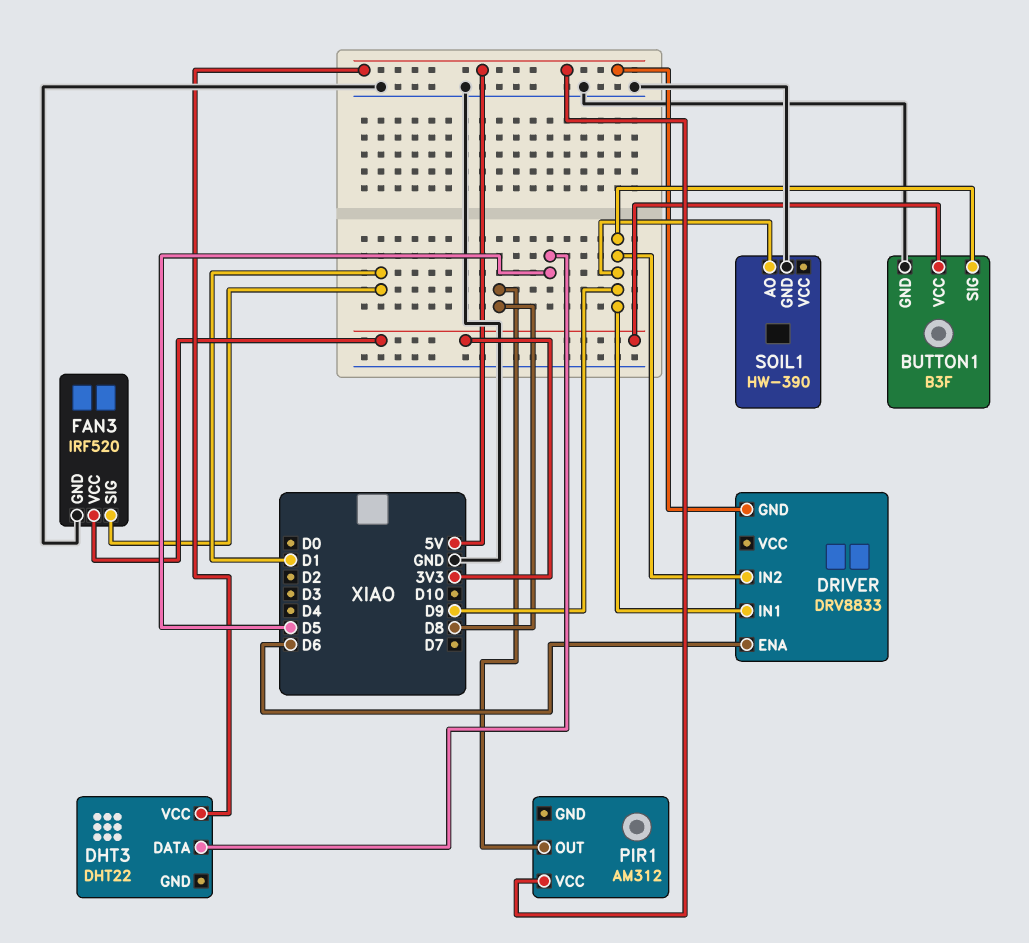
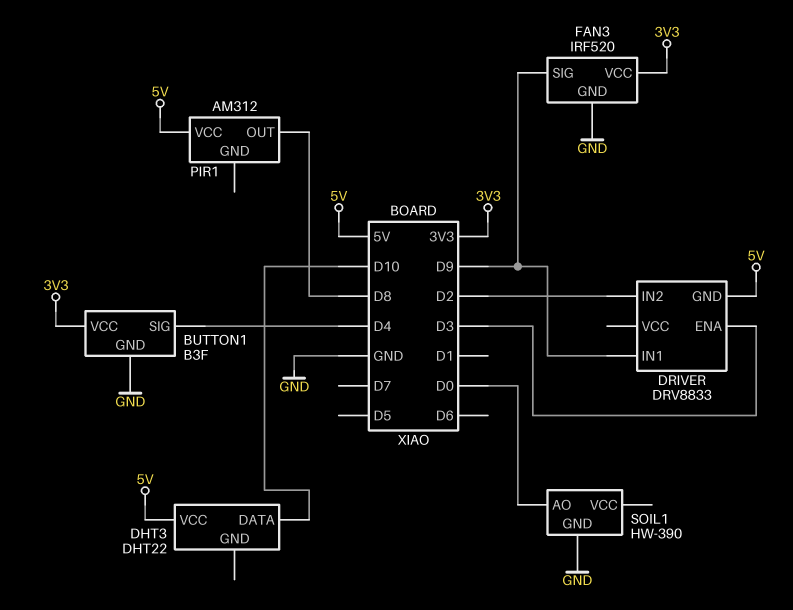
BUTTON1 pin SIG: D9 -> D4
DHT3 pin DATA: D5 -> D10
DRIVER pin ENA: D6 -> D3
DRIVER pin IN2: D9 -> D2
FAN3 pin SIG: D1 -> D9
SOIL1 pin AO: D9 -> D0

